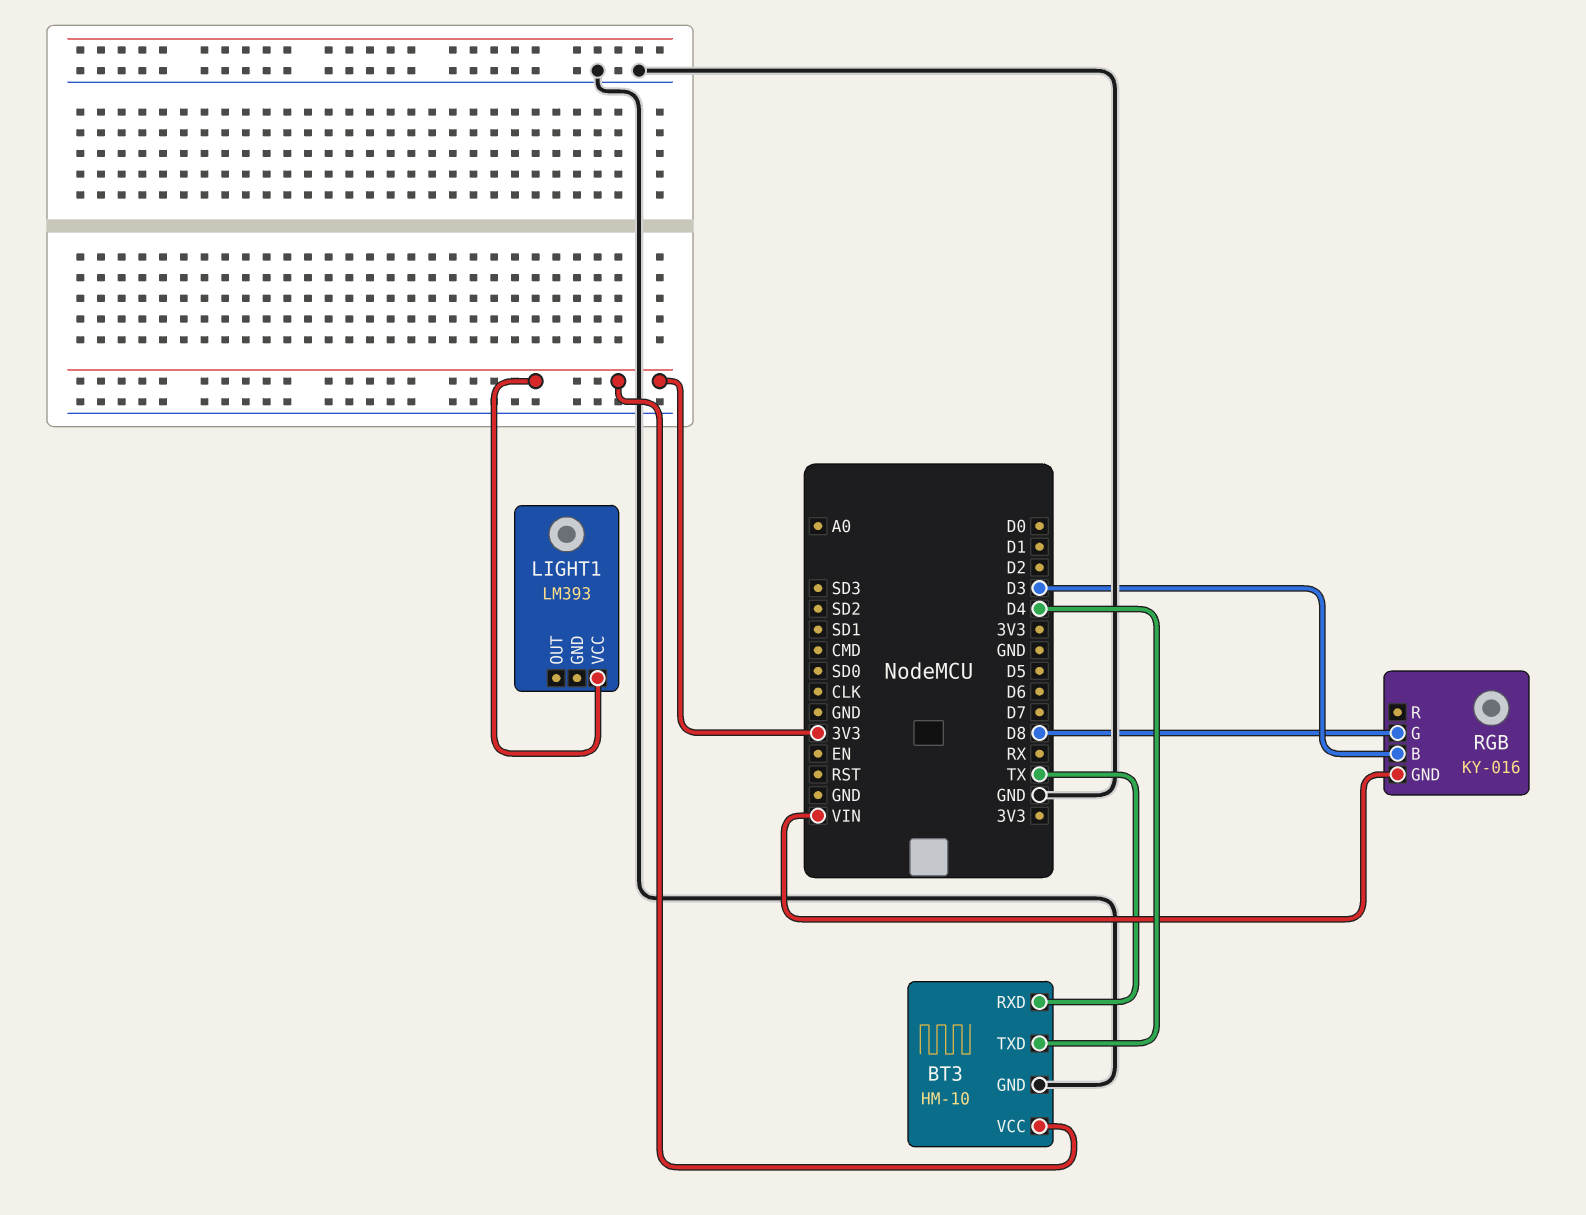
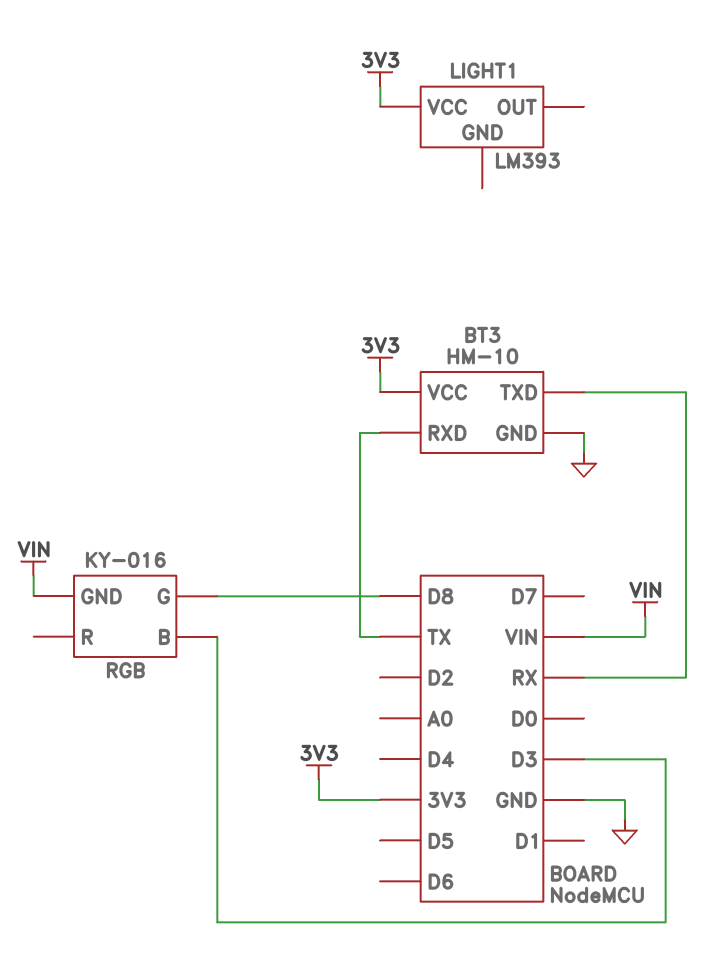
BT3 pin TXD: D4 -> RX

